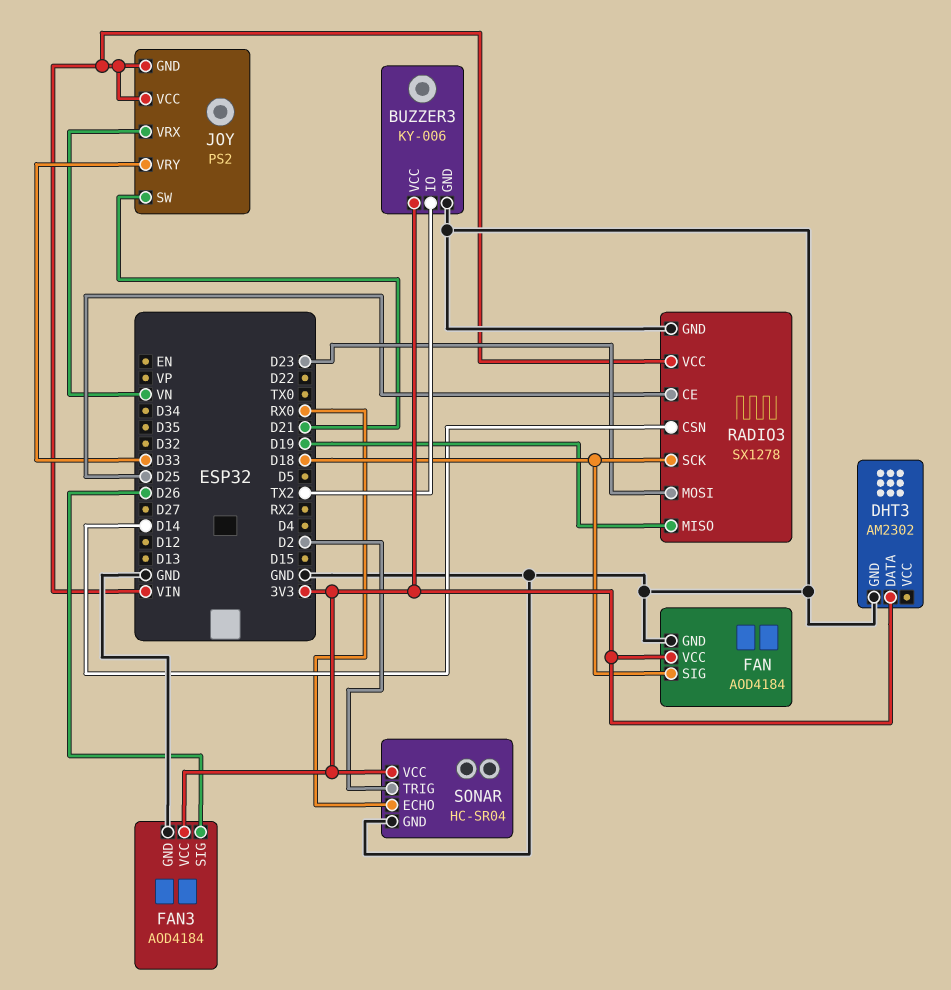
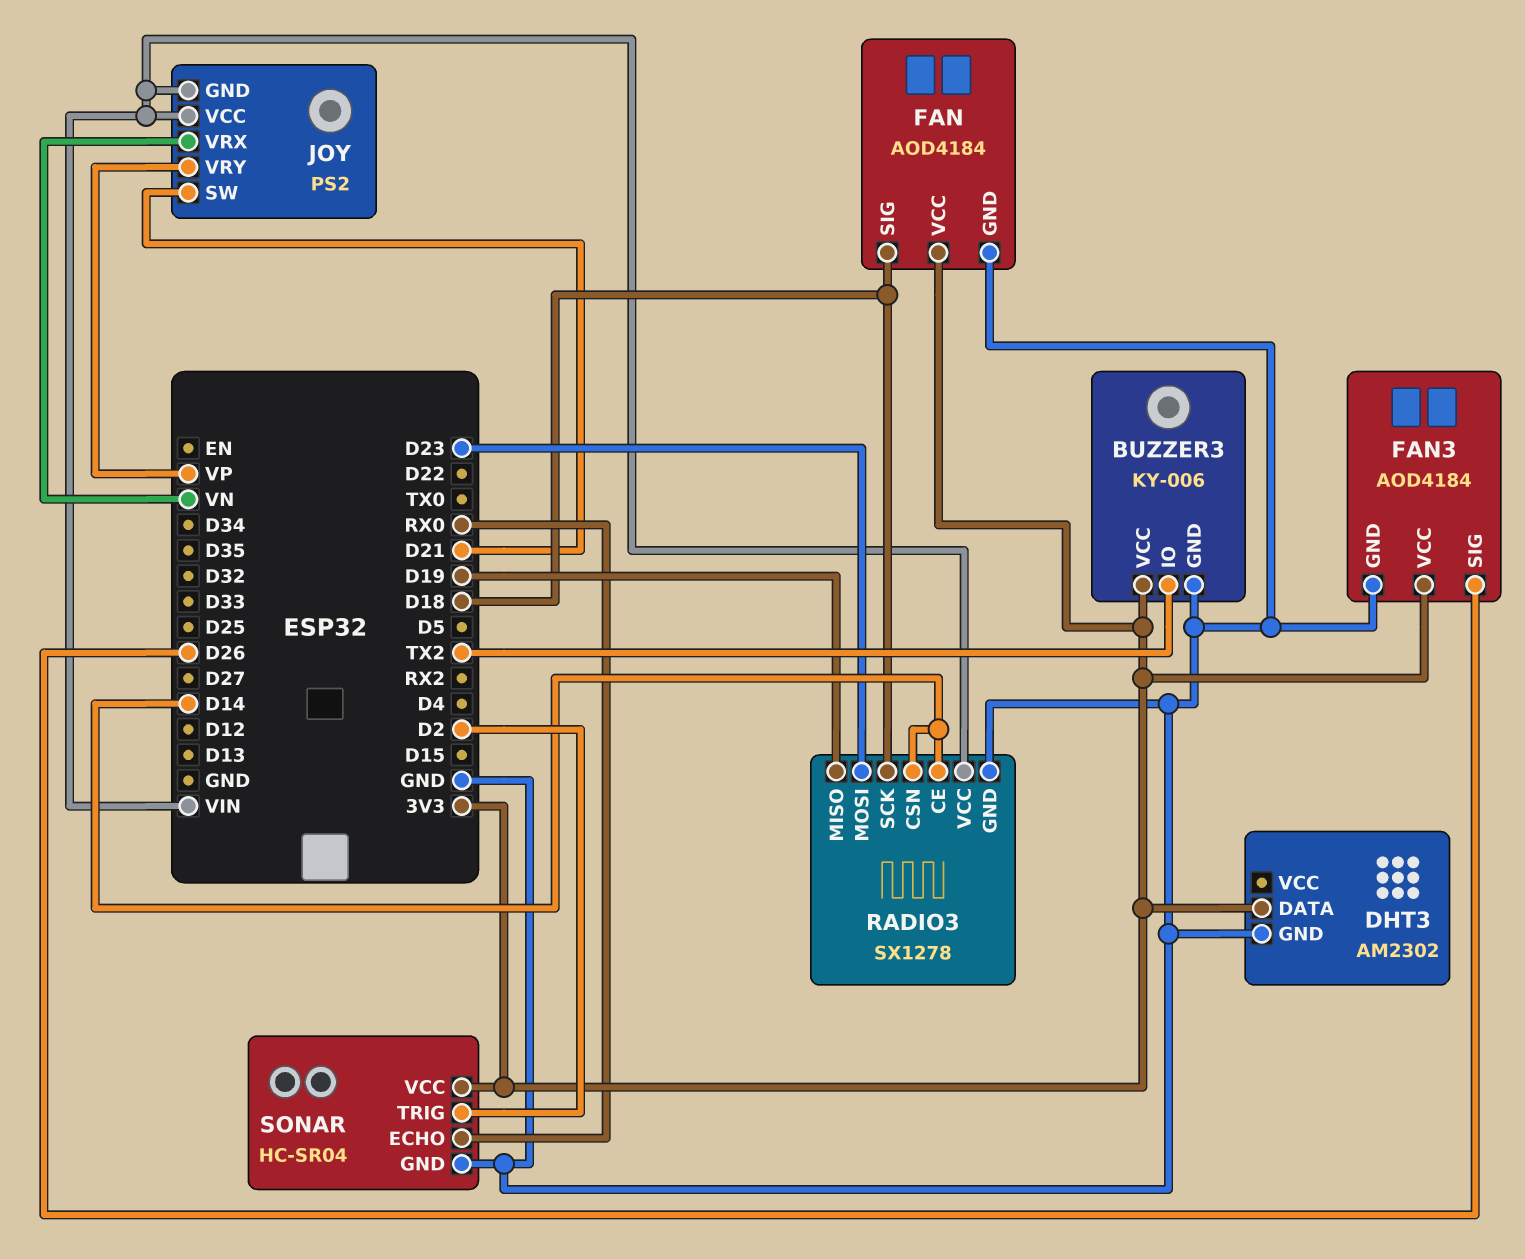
JOY pin VRY: D33 -> VP
RADIO3 pin CE: D25 -> D14

